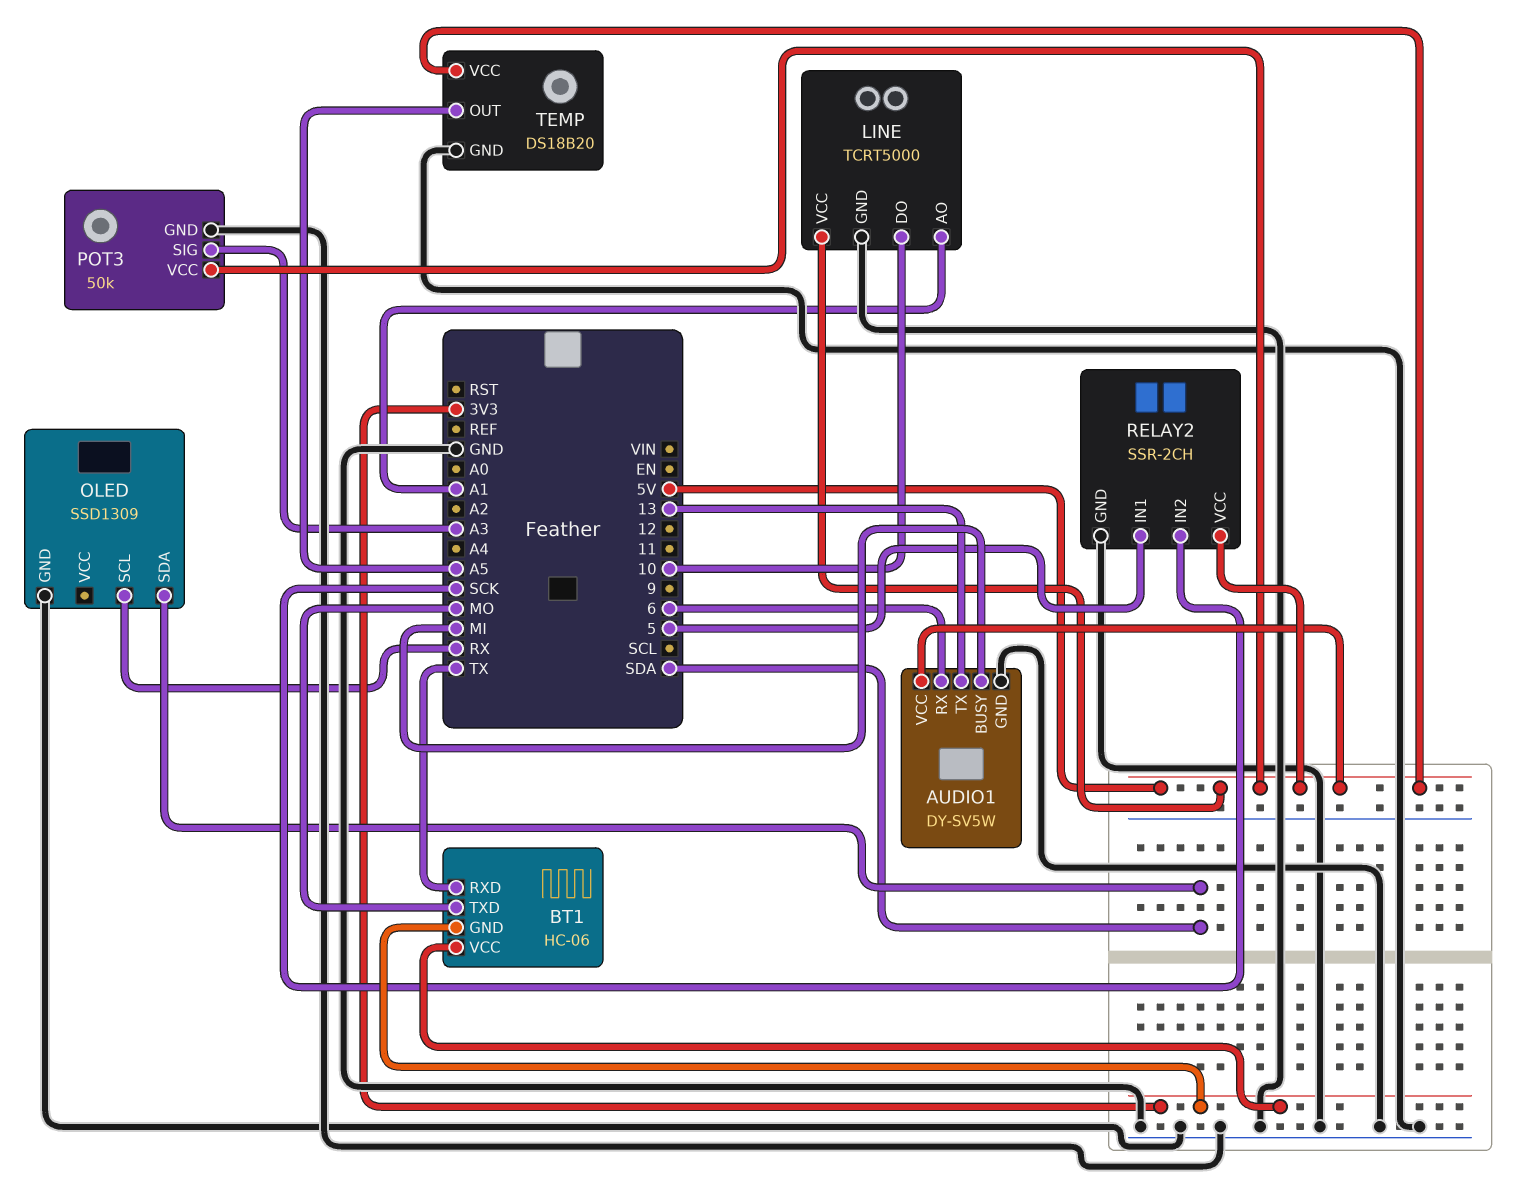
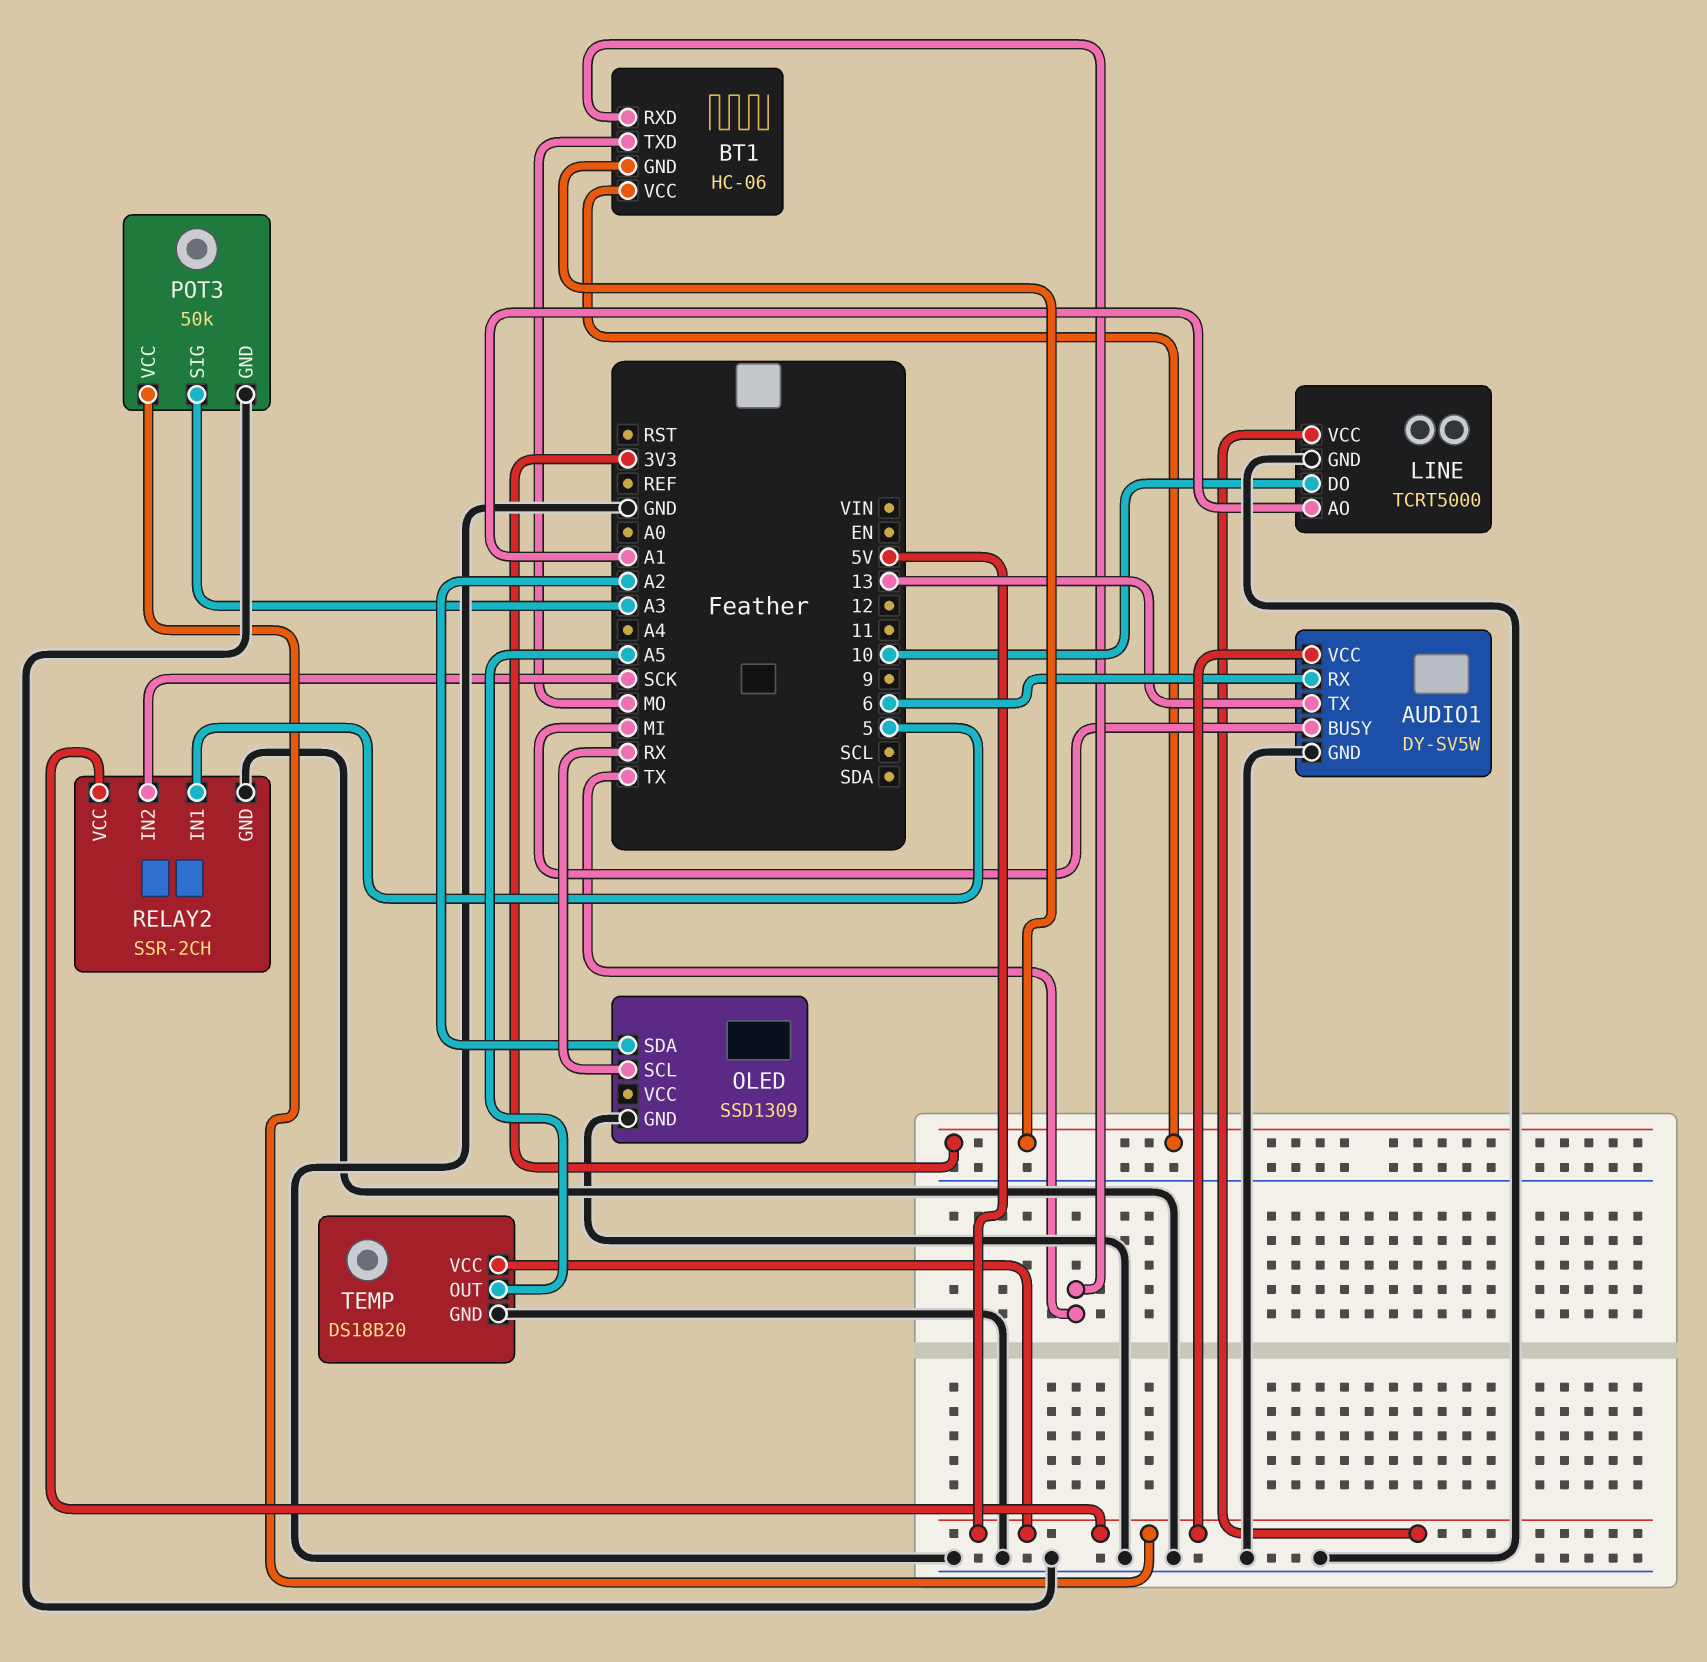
OLED pin SDA: SDA -> A2

